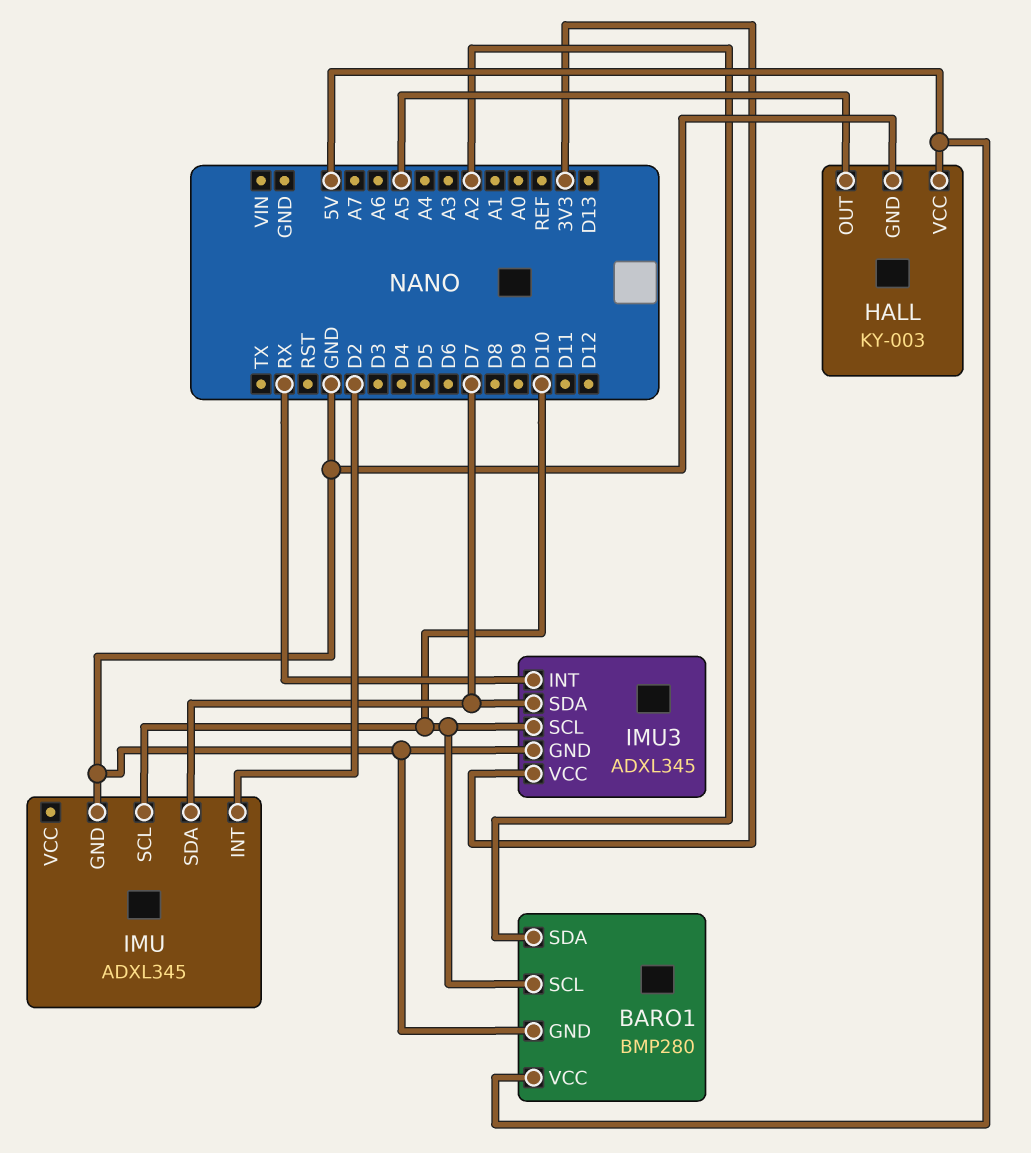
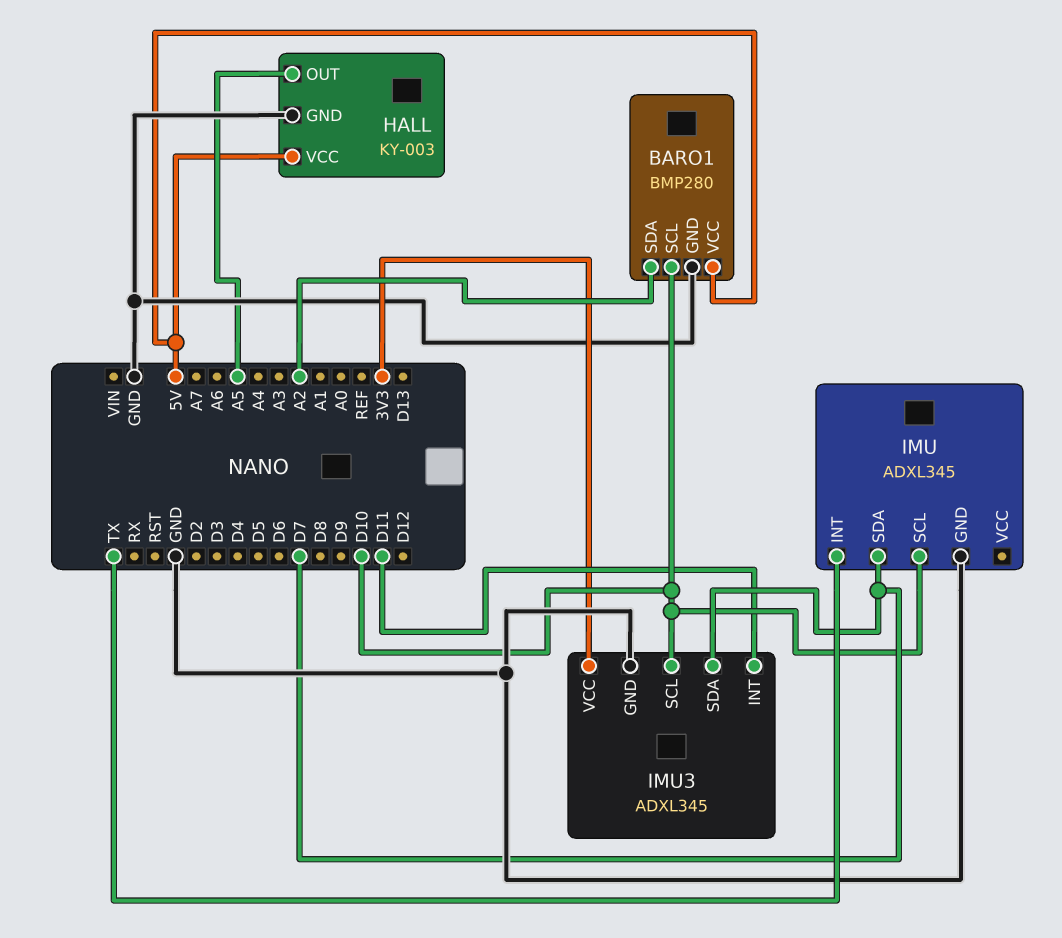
IMU pin INT: D2 -> TX
IMU3 pin INT: RX -> D11

